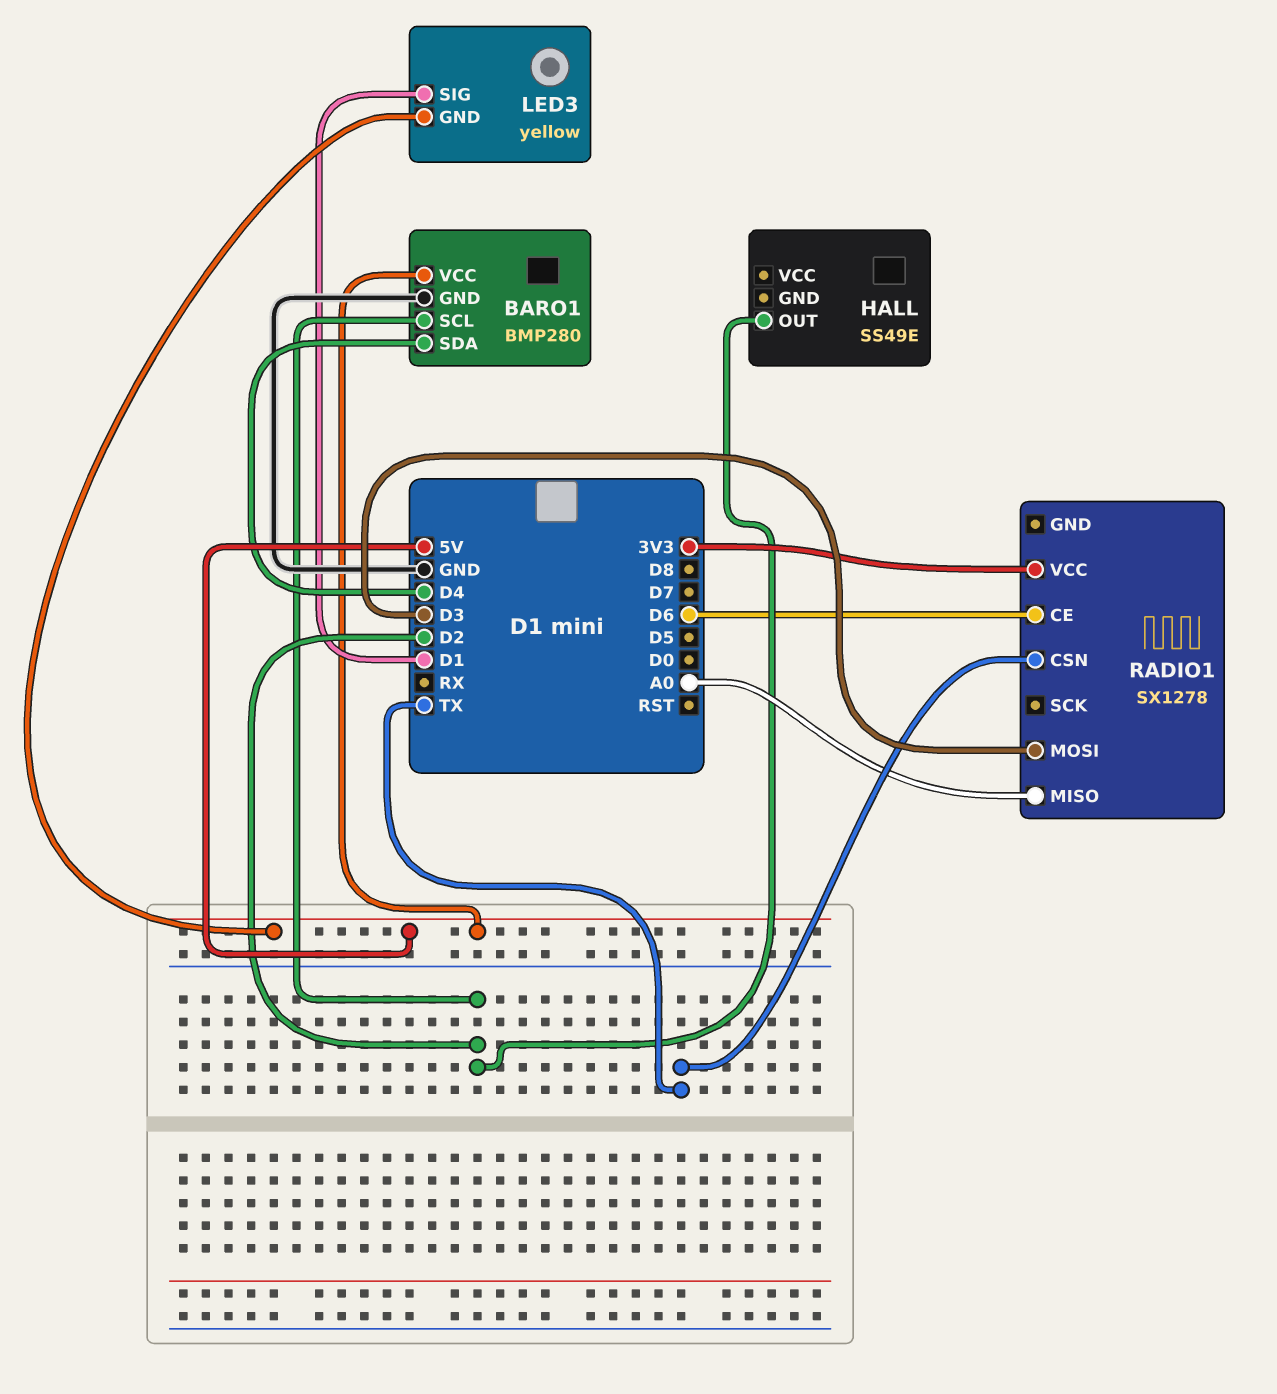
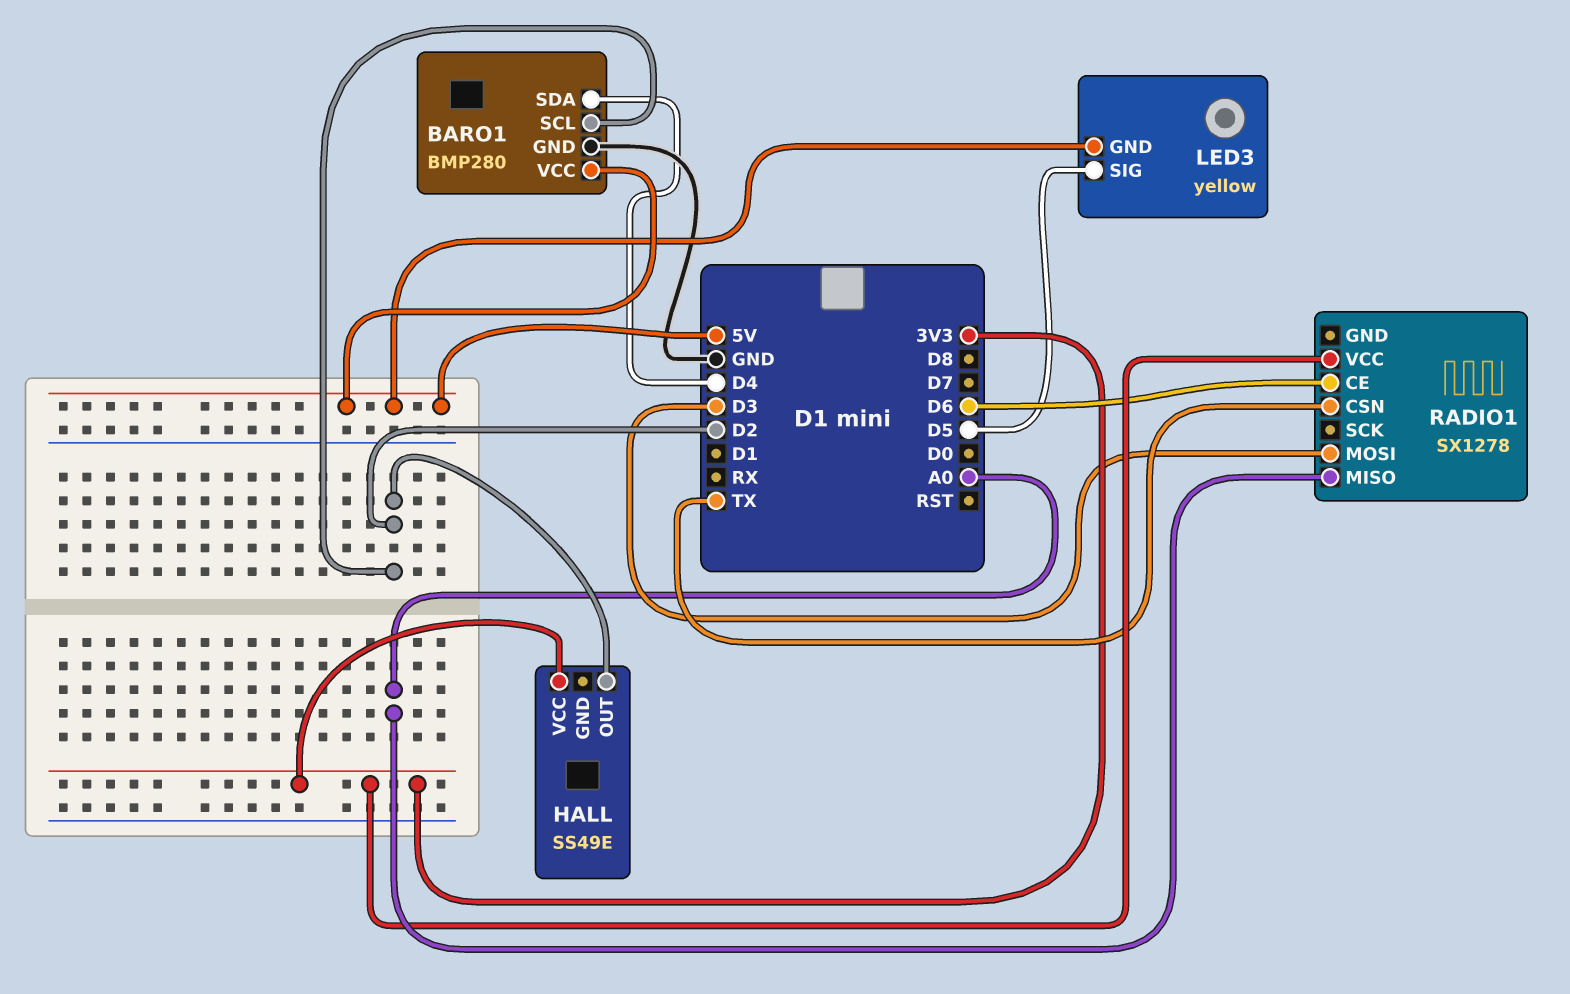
HALL pin VCC: none -> 3V3
LED3 pin SIG: D1 -> D5

